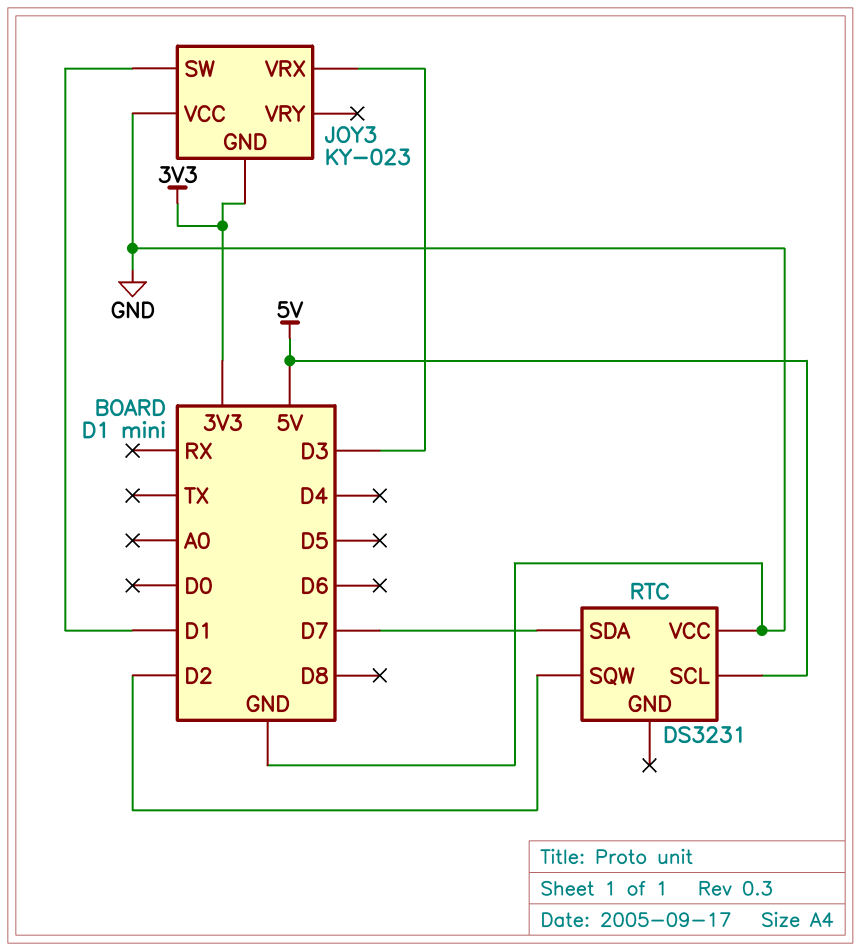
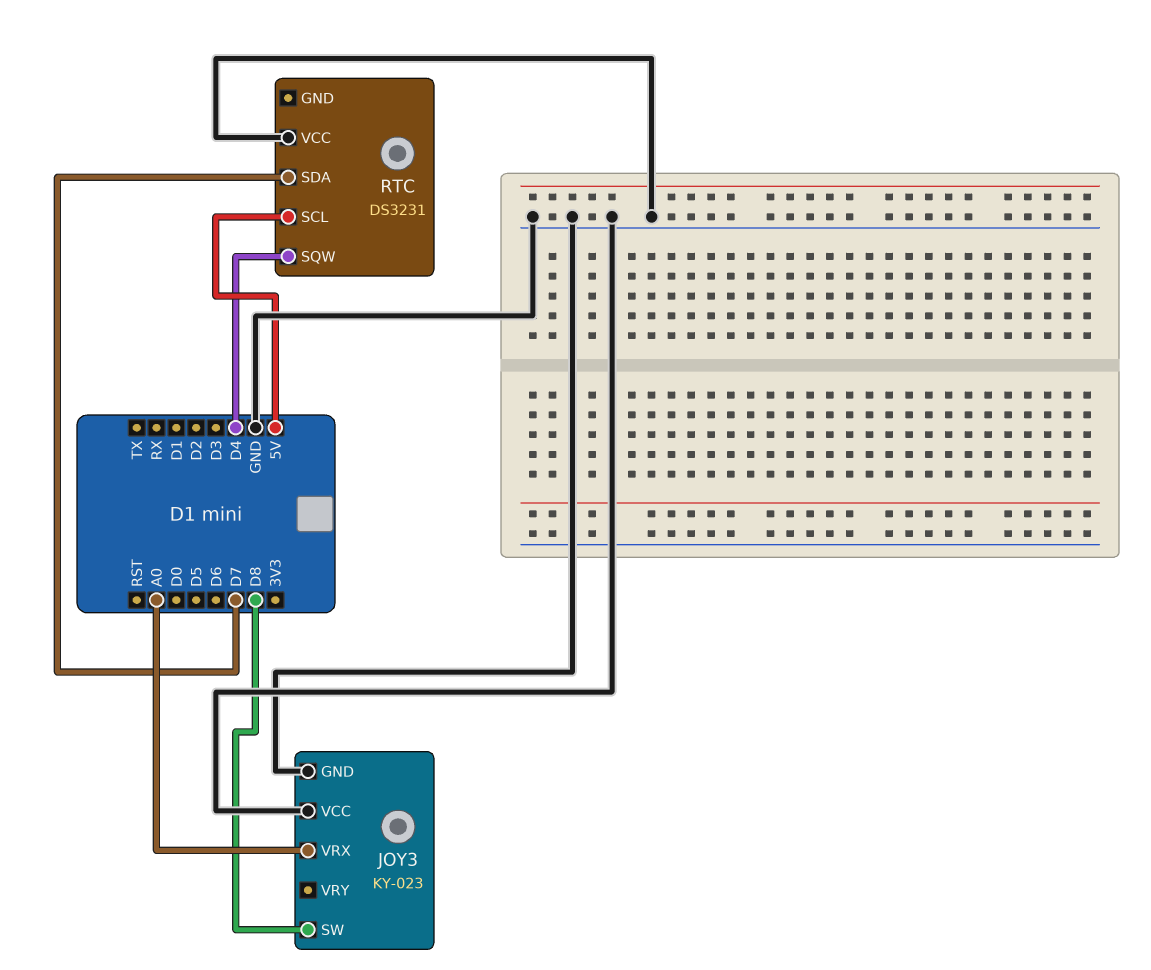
JOY3 pin GND: 3V3 -> GND
JOY3 pin SW: D1 -> D8
JOY3 pin VRX: D3 -> A0
RTC pin SQW: D2 -> D4

